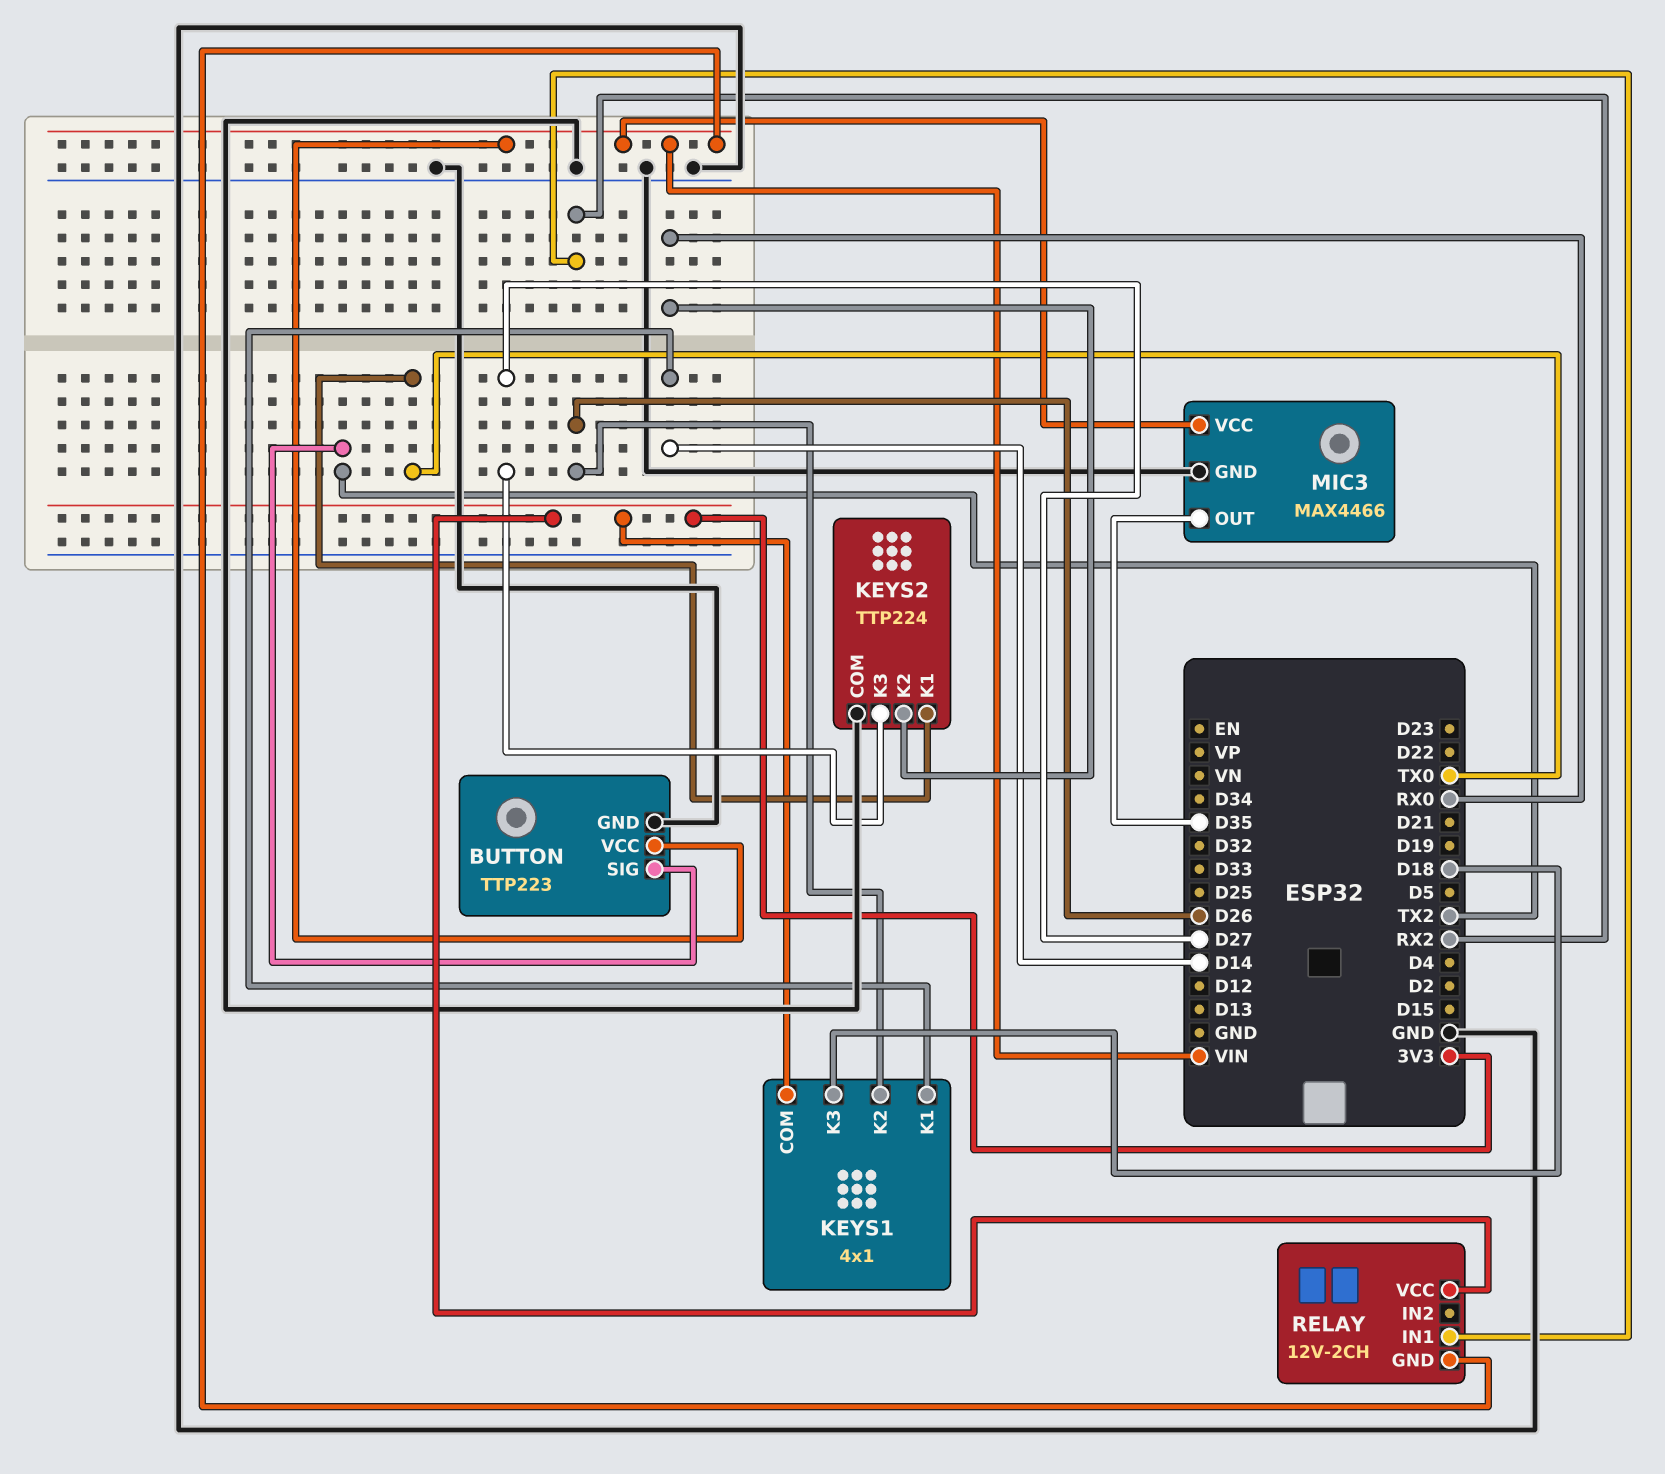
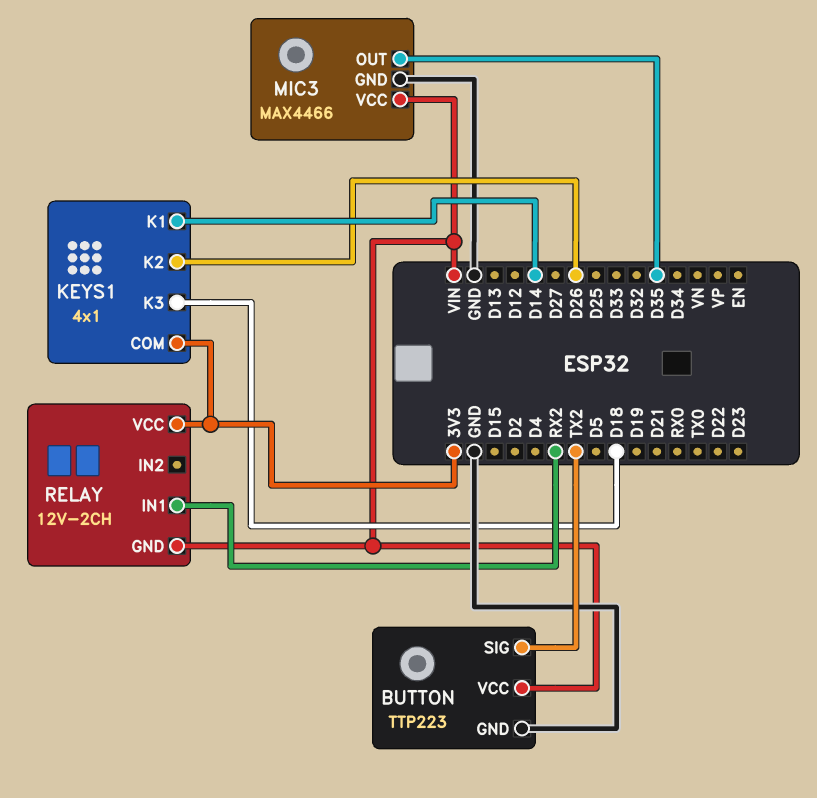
KEYS2: TTP224 -> none
KEYS2 pin COM: GND -> none
KEYS2 pin K1: TX0 -> none
KEYS2 pin K2: RX0 -> none
KEYS2 pin K3: D27 -> none

